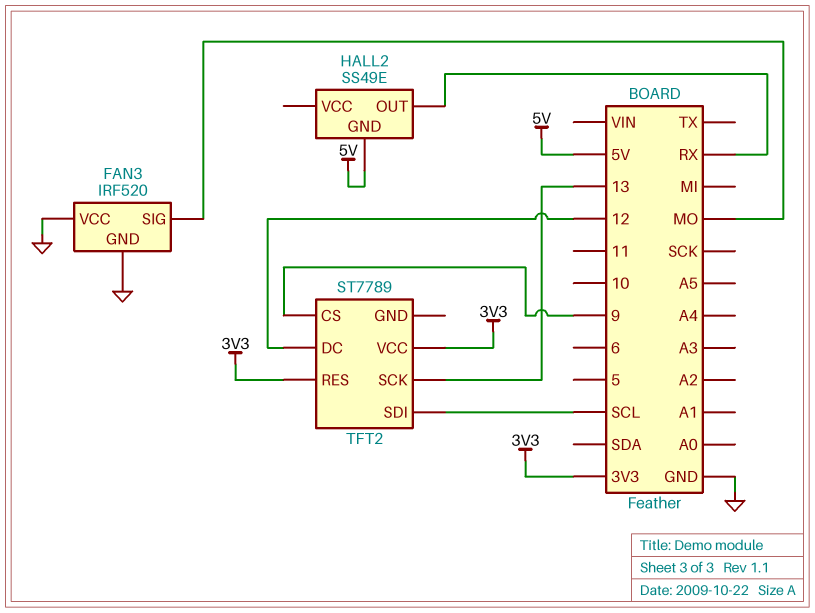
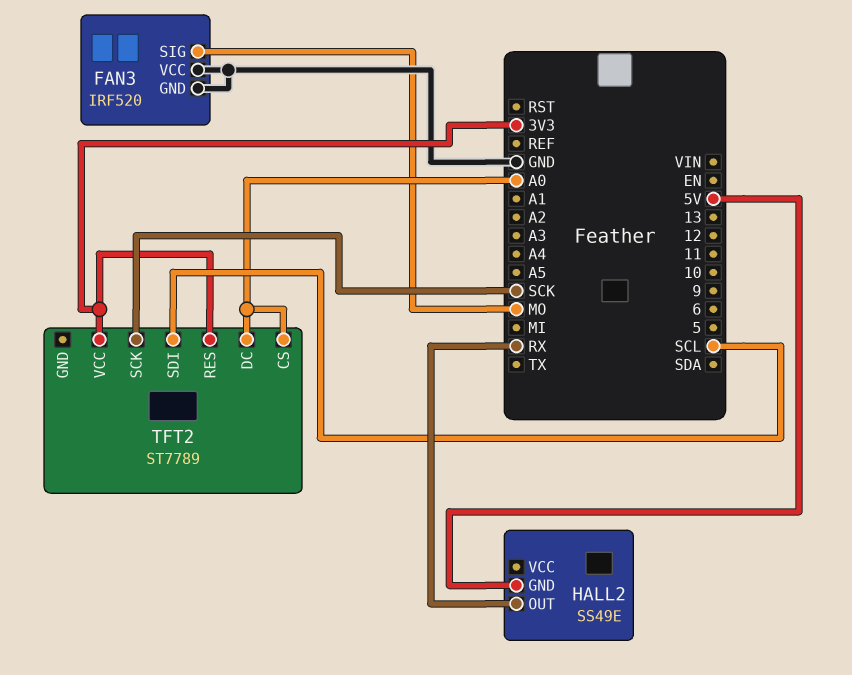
TFT2 pin CS: 9 -> A0
TFT2 pin DC: 12 -> A0
TFT2 pin SCK: 13 -> SCK

